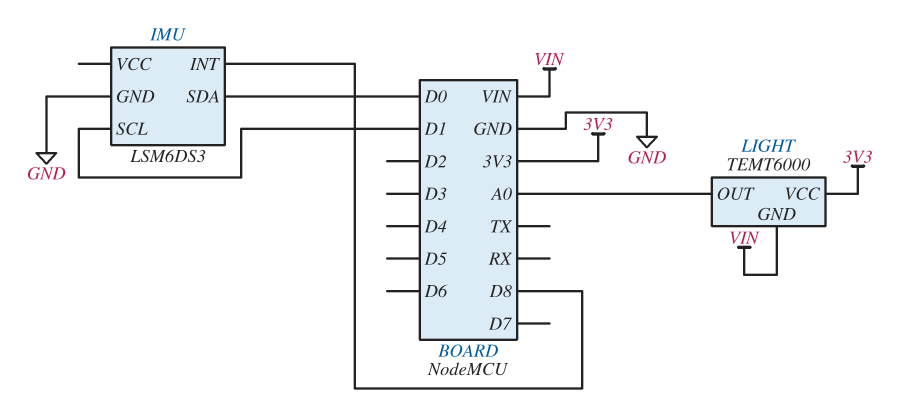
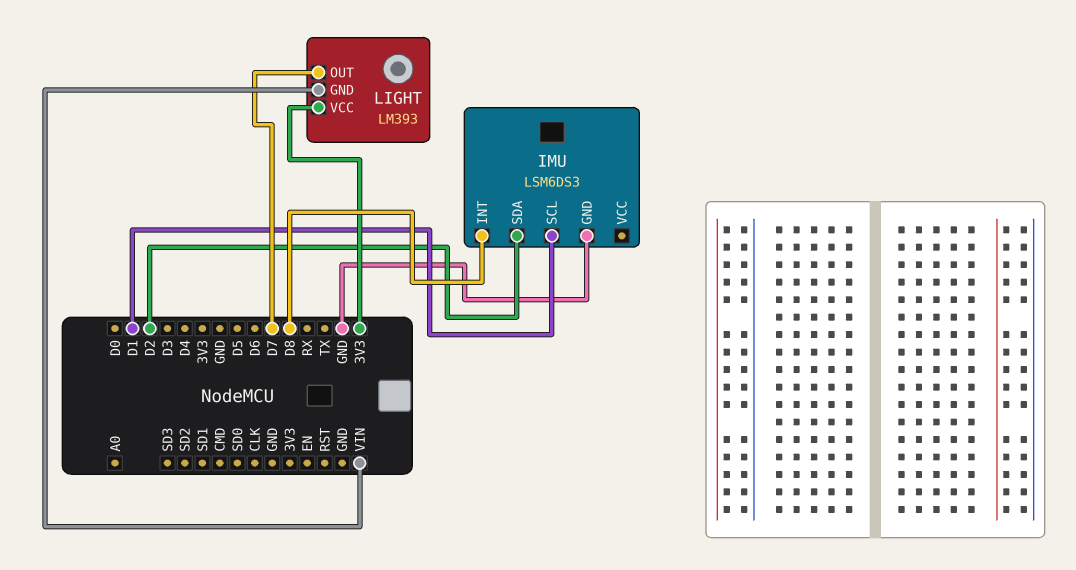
IMU pin SDA: D0 -> D2
LIGHT: TEMT6000 -> LM393
LIGHT pin OUT: A0 -> D7

